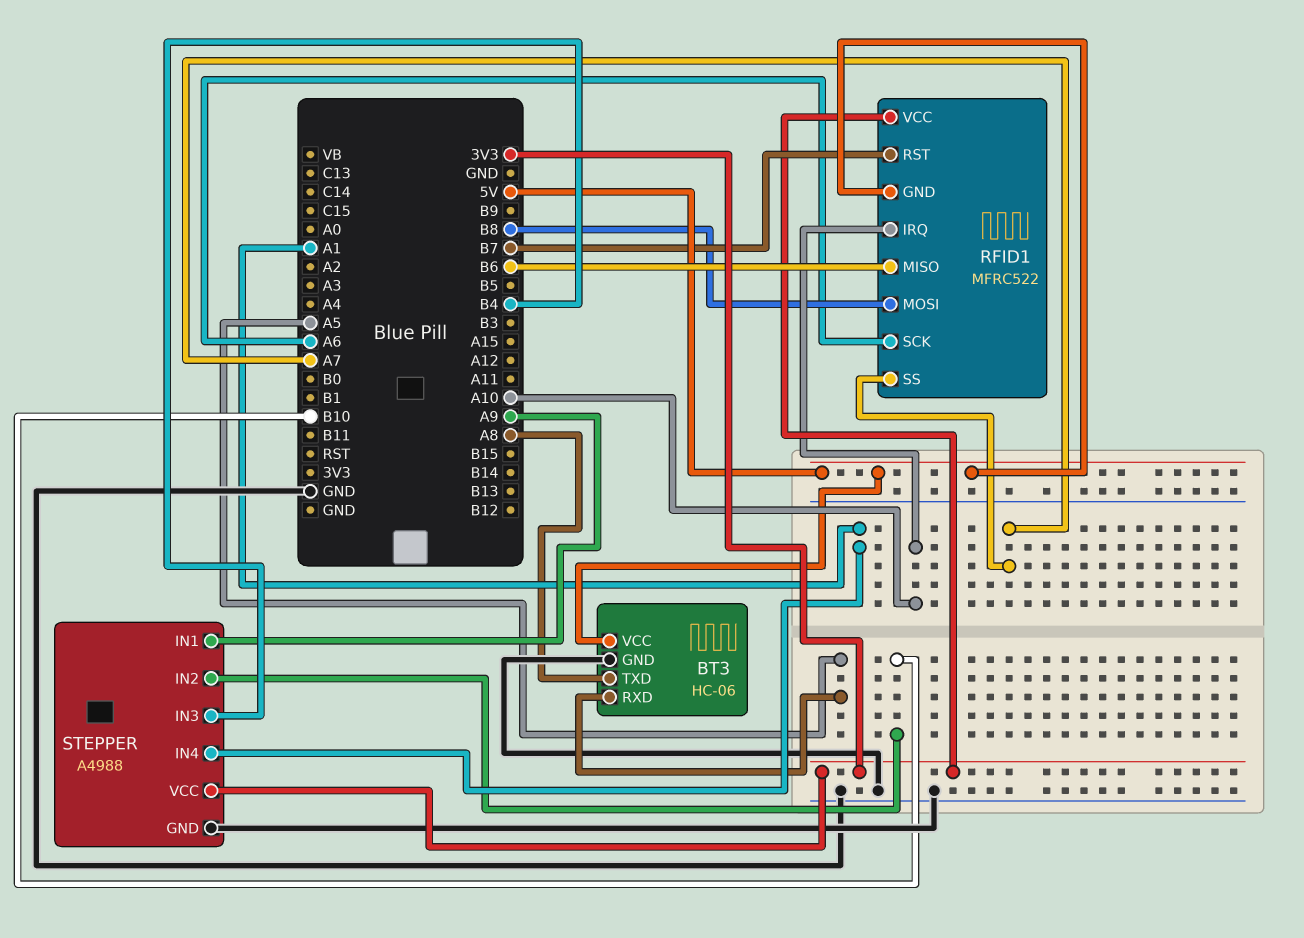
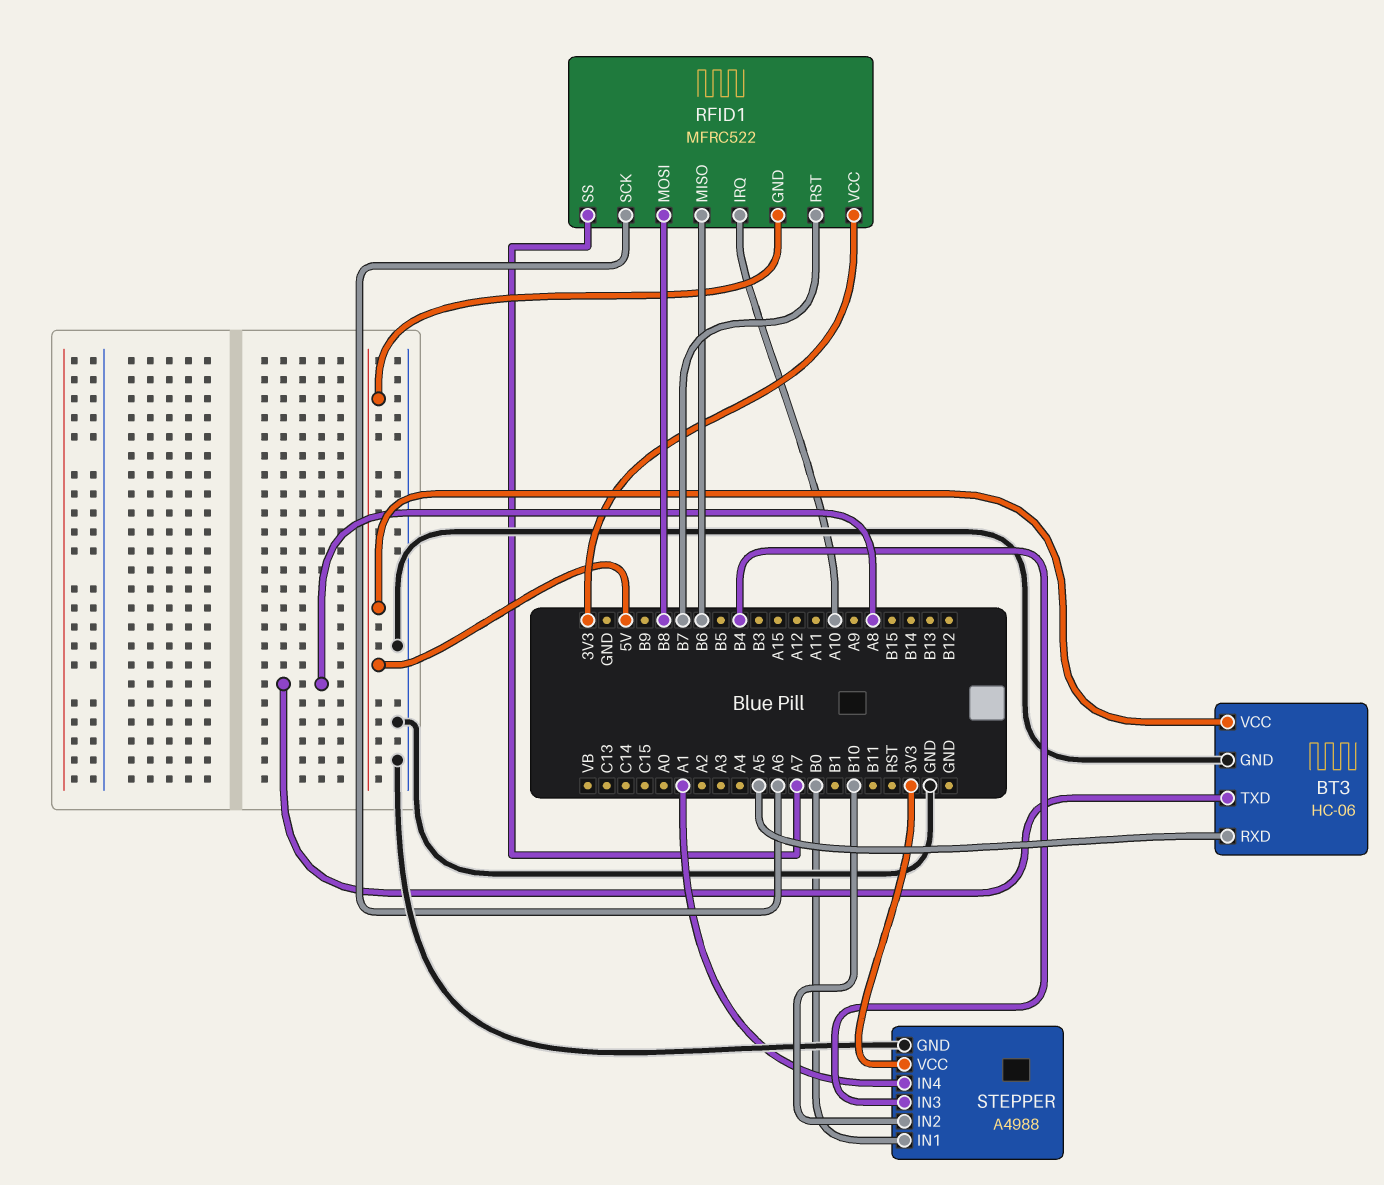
STEPPER pin IN1: A9 -> B0

